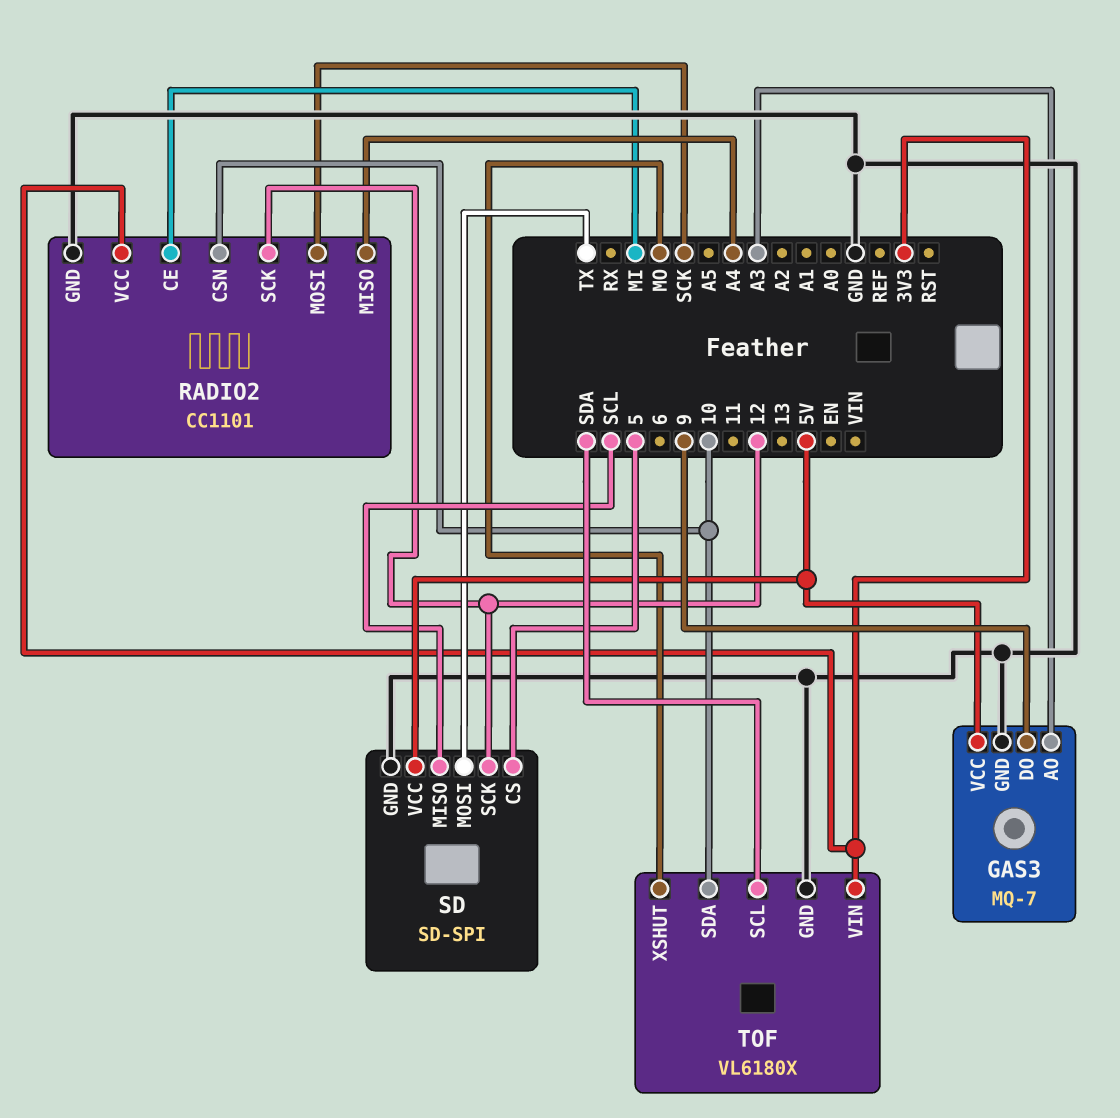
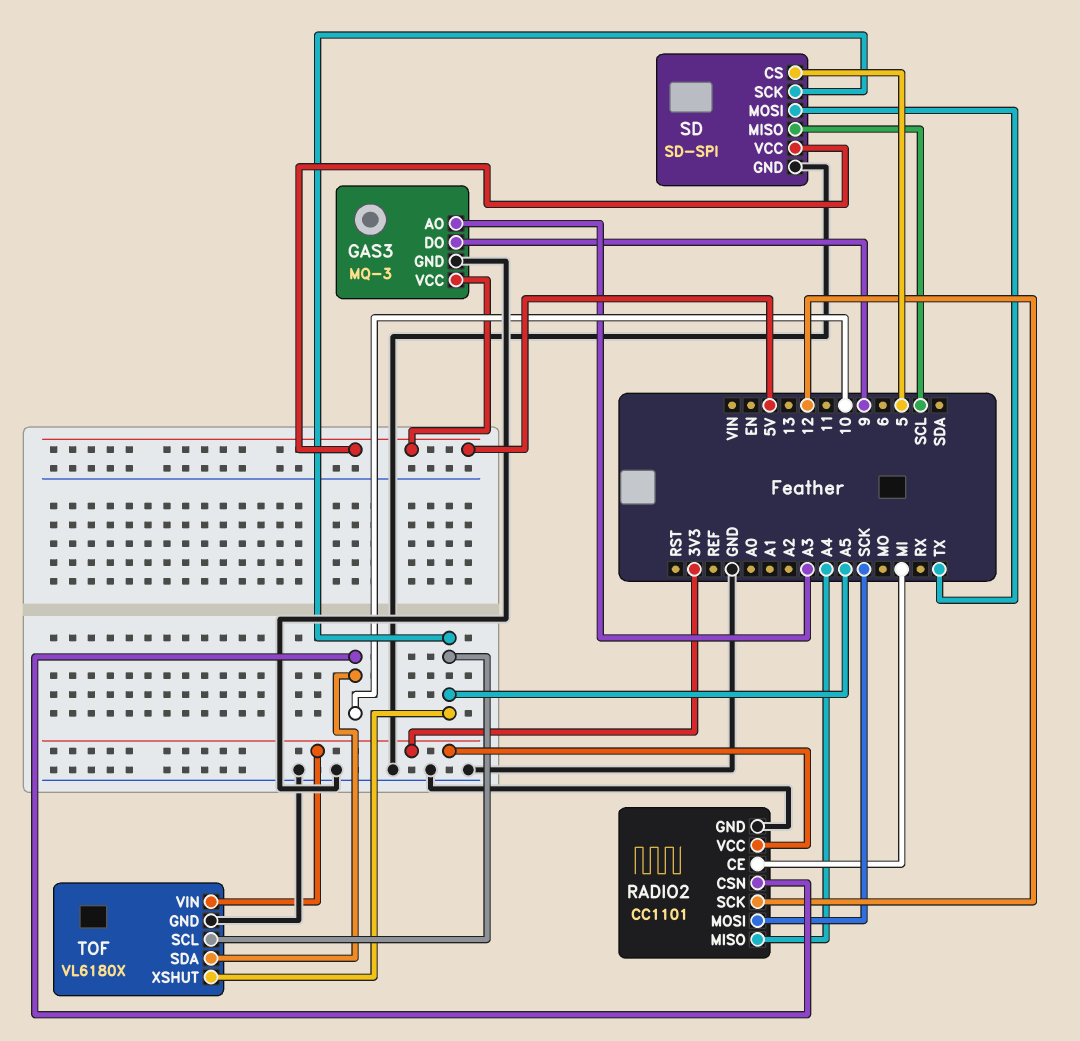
GAS3: MQ-7 -> MQ-3
SD pin SCK: 12 -> A5
TOF pin SCL: SDA -> A5
TOF pin XSHUT: MO -> A5

